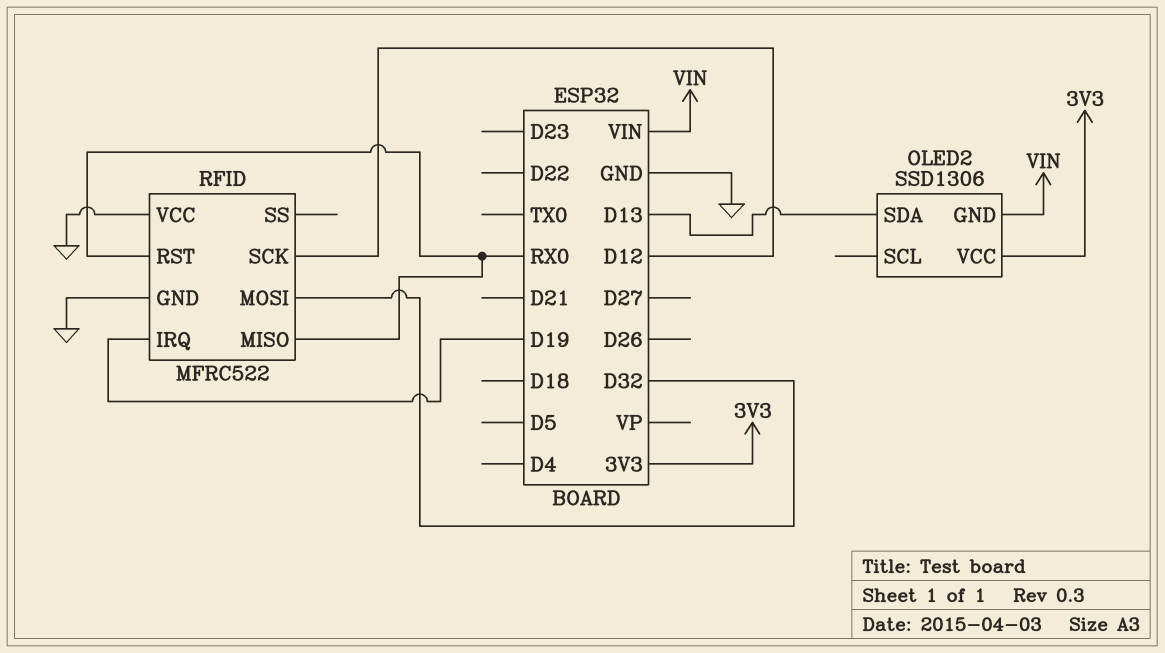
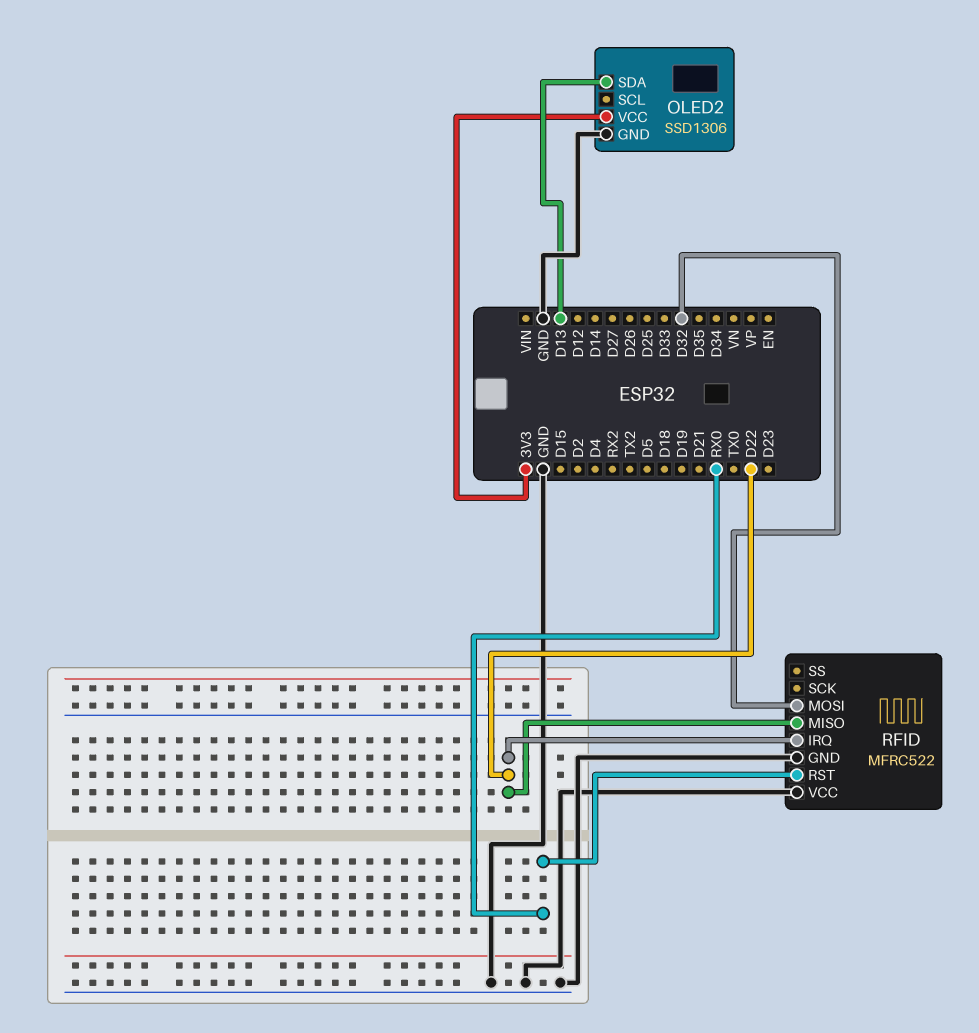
OLED2 pin GND: VIN -> GND
RFID pin IRQ: D19 -> D22
RFID pin MISO: RX0 -> D22
RFID pin SCK: D12 -> none

